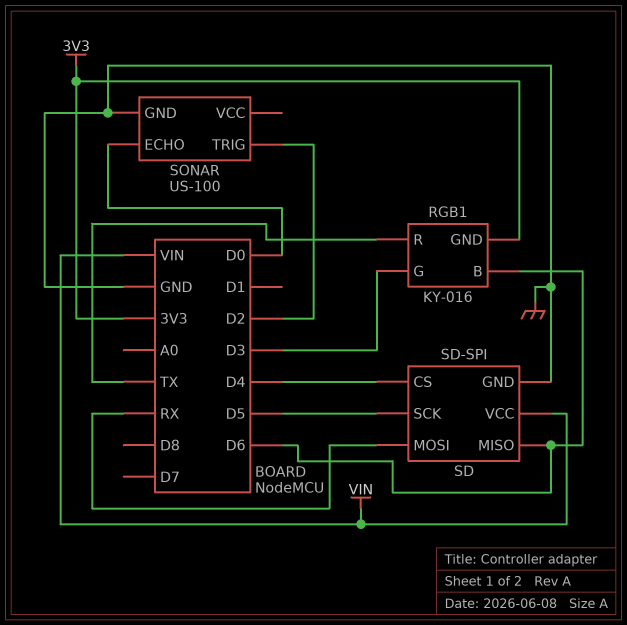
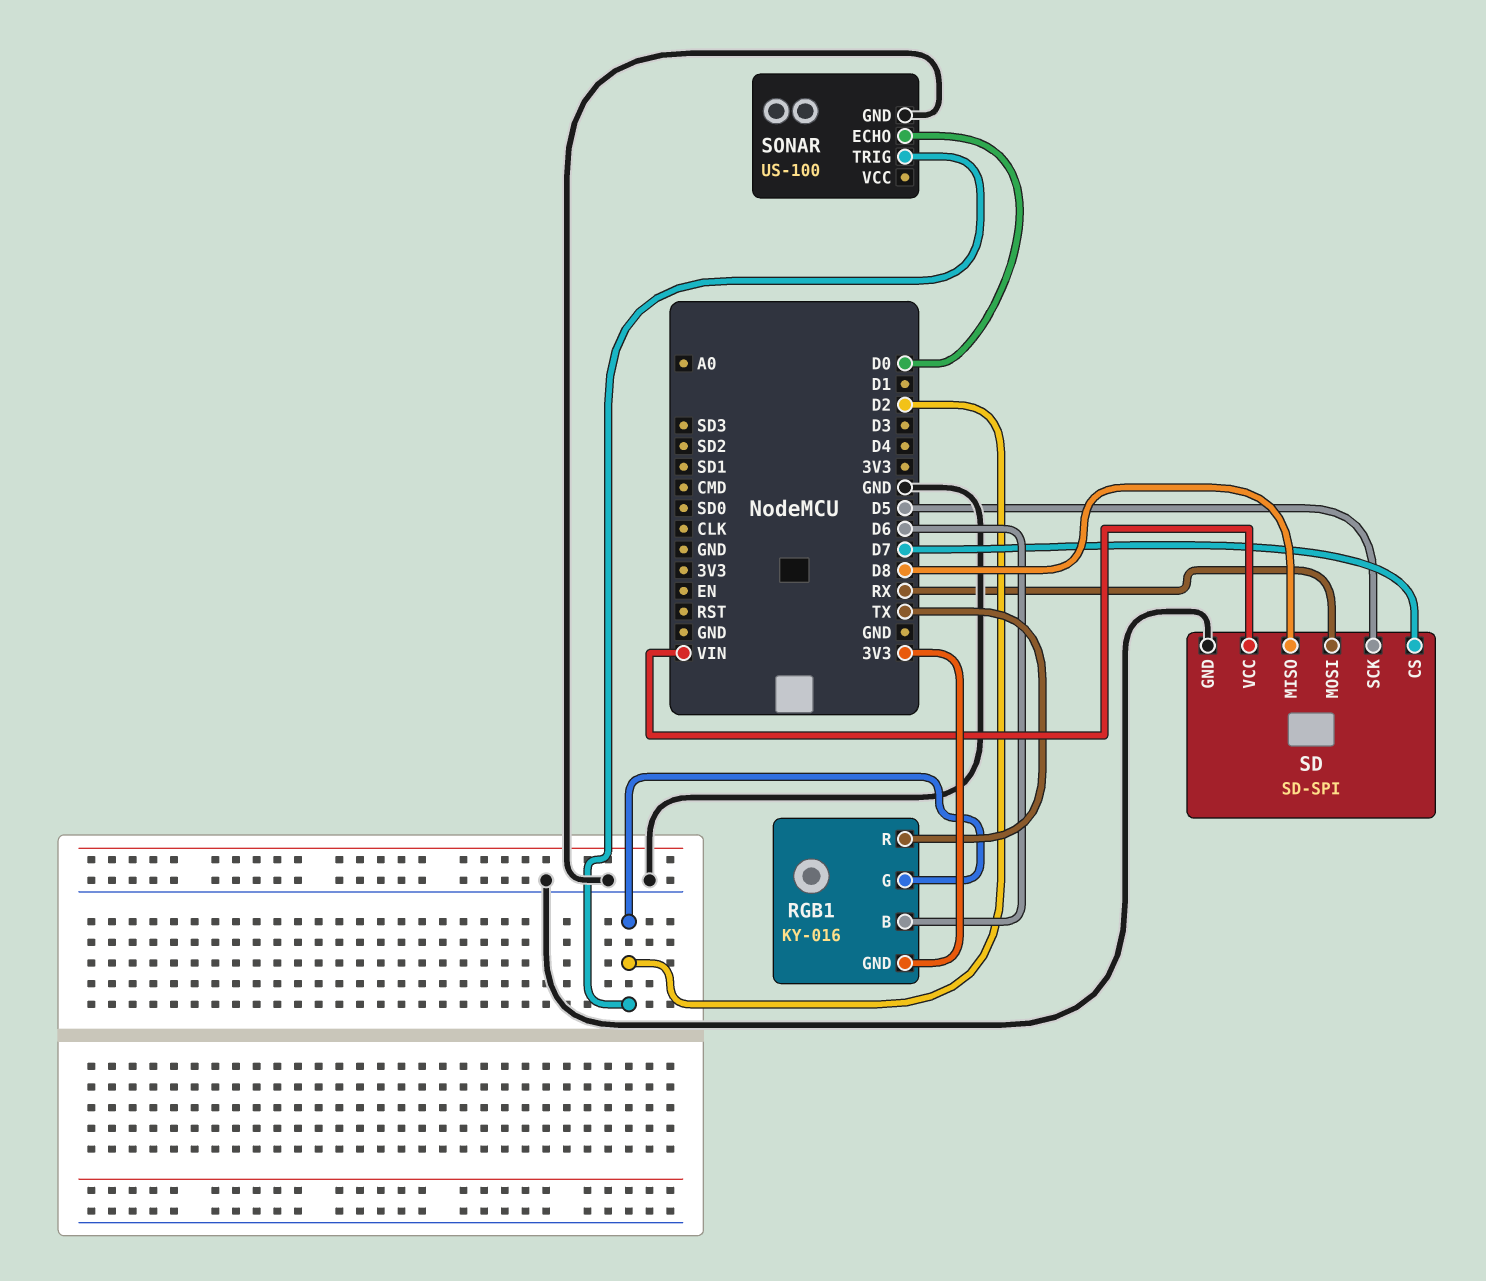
RGB1 pin G: D3 -> D2
SD pin CS: D4 -> D7
SD pin MISO: D6 -> D8

